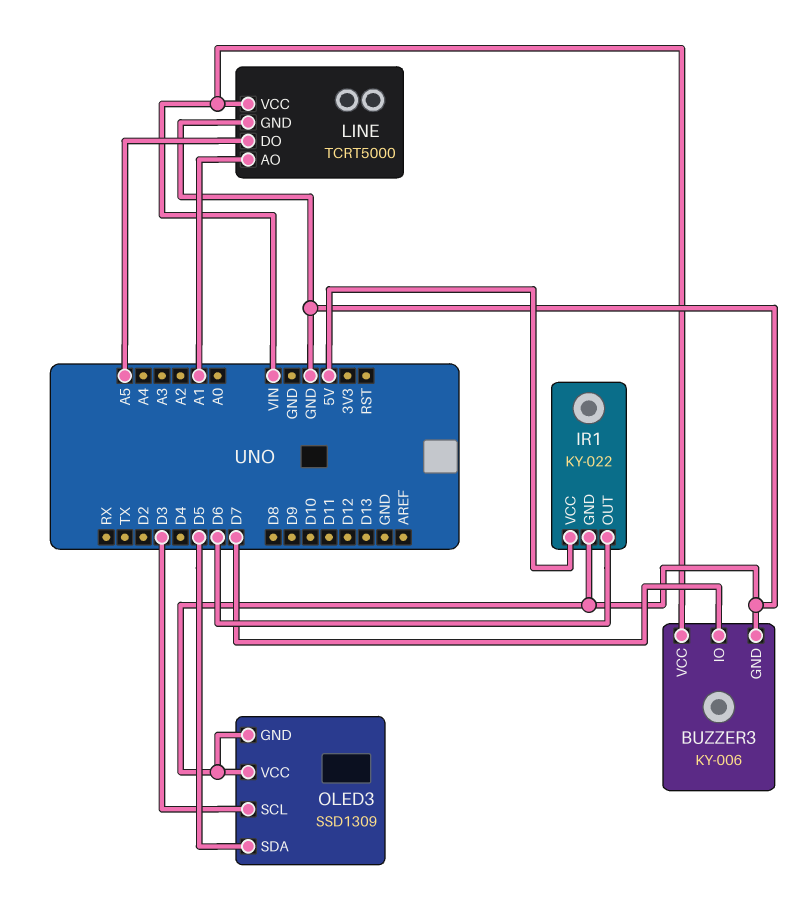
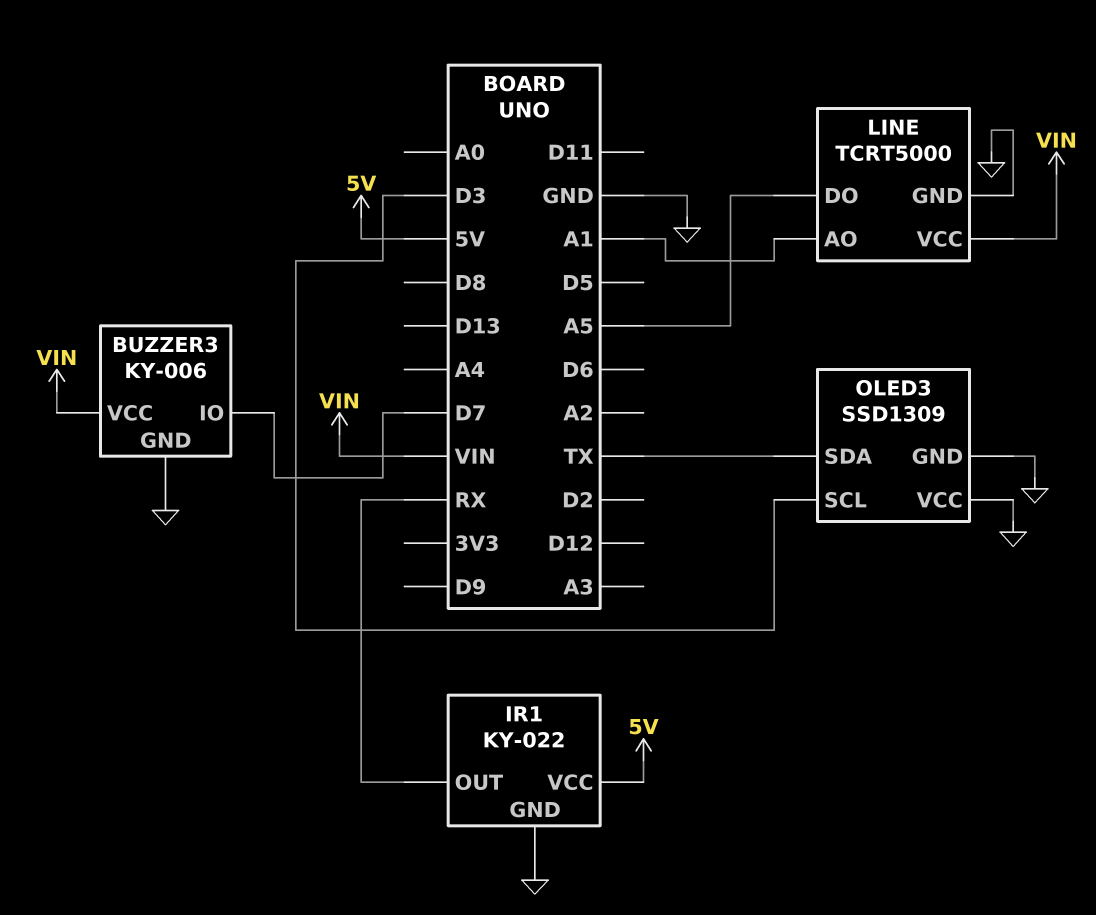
IR1 pin OUT: D6 -> RX
OLED3 pin SDA: D5 -> TX

